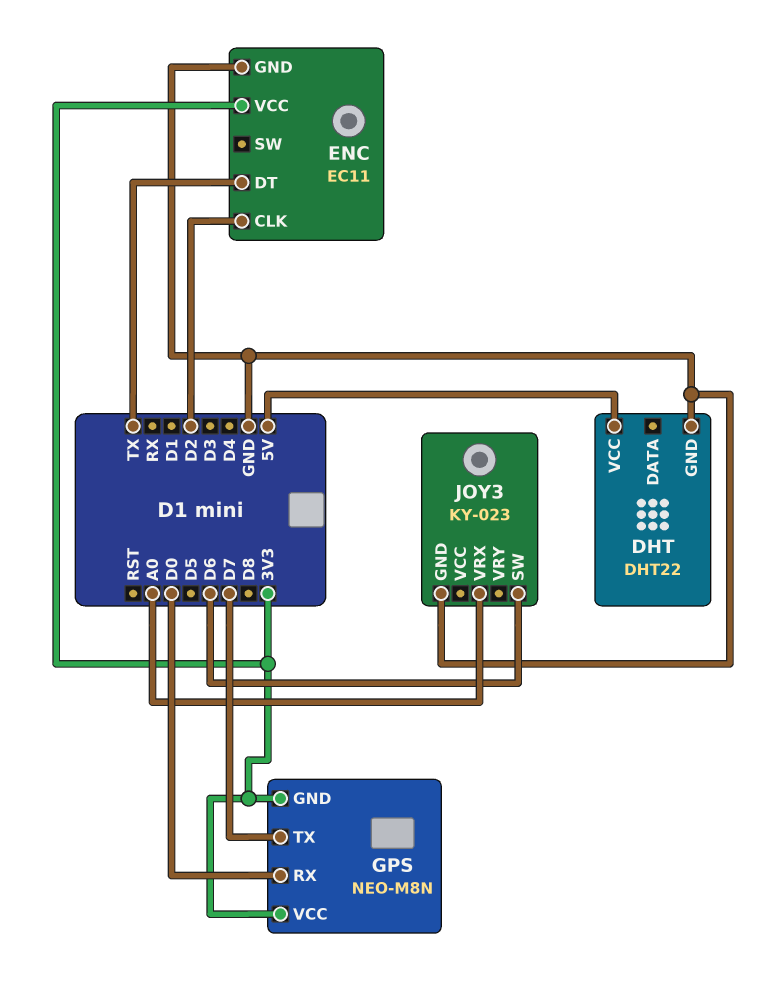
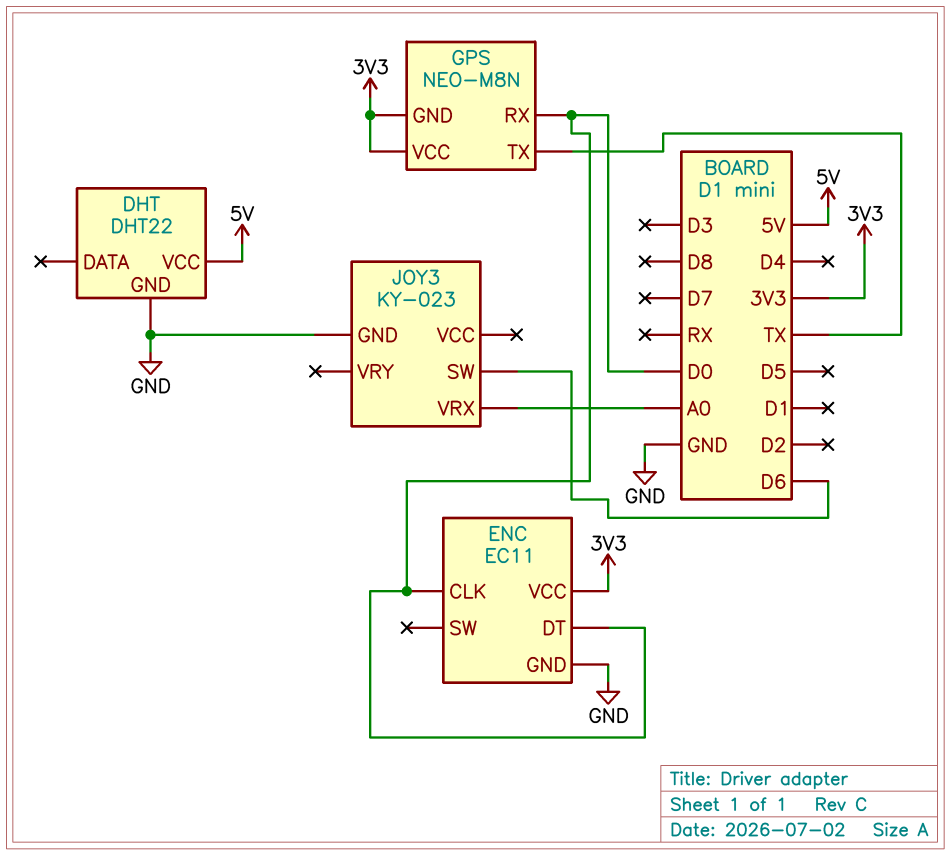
ENC pin CLK: D2 -> D0
ENC pin DT: TX -> D0
GPS pin TX: D7 -> TX

